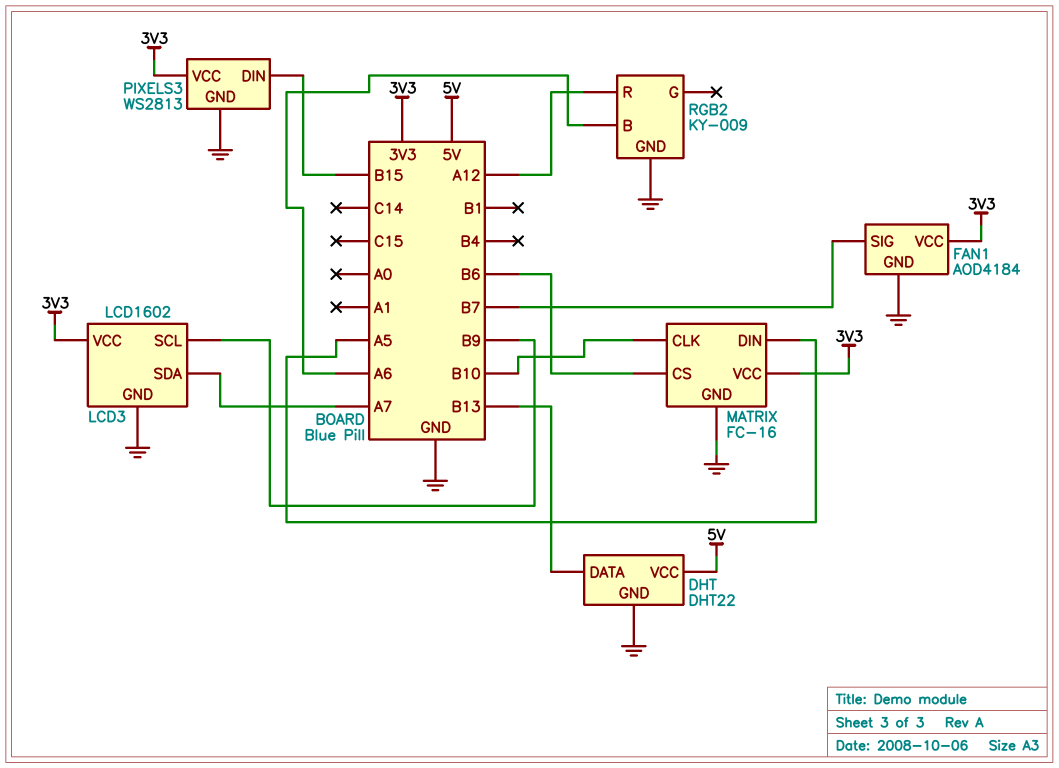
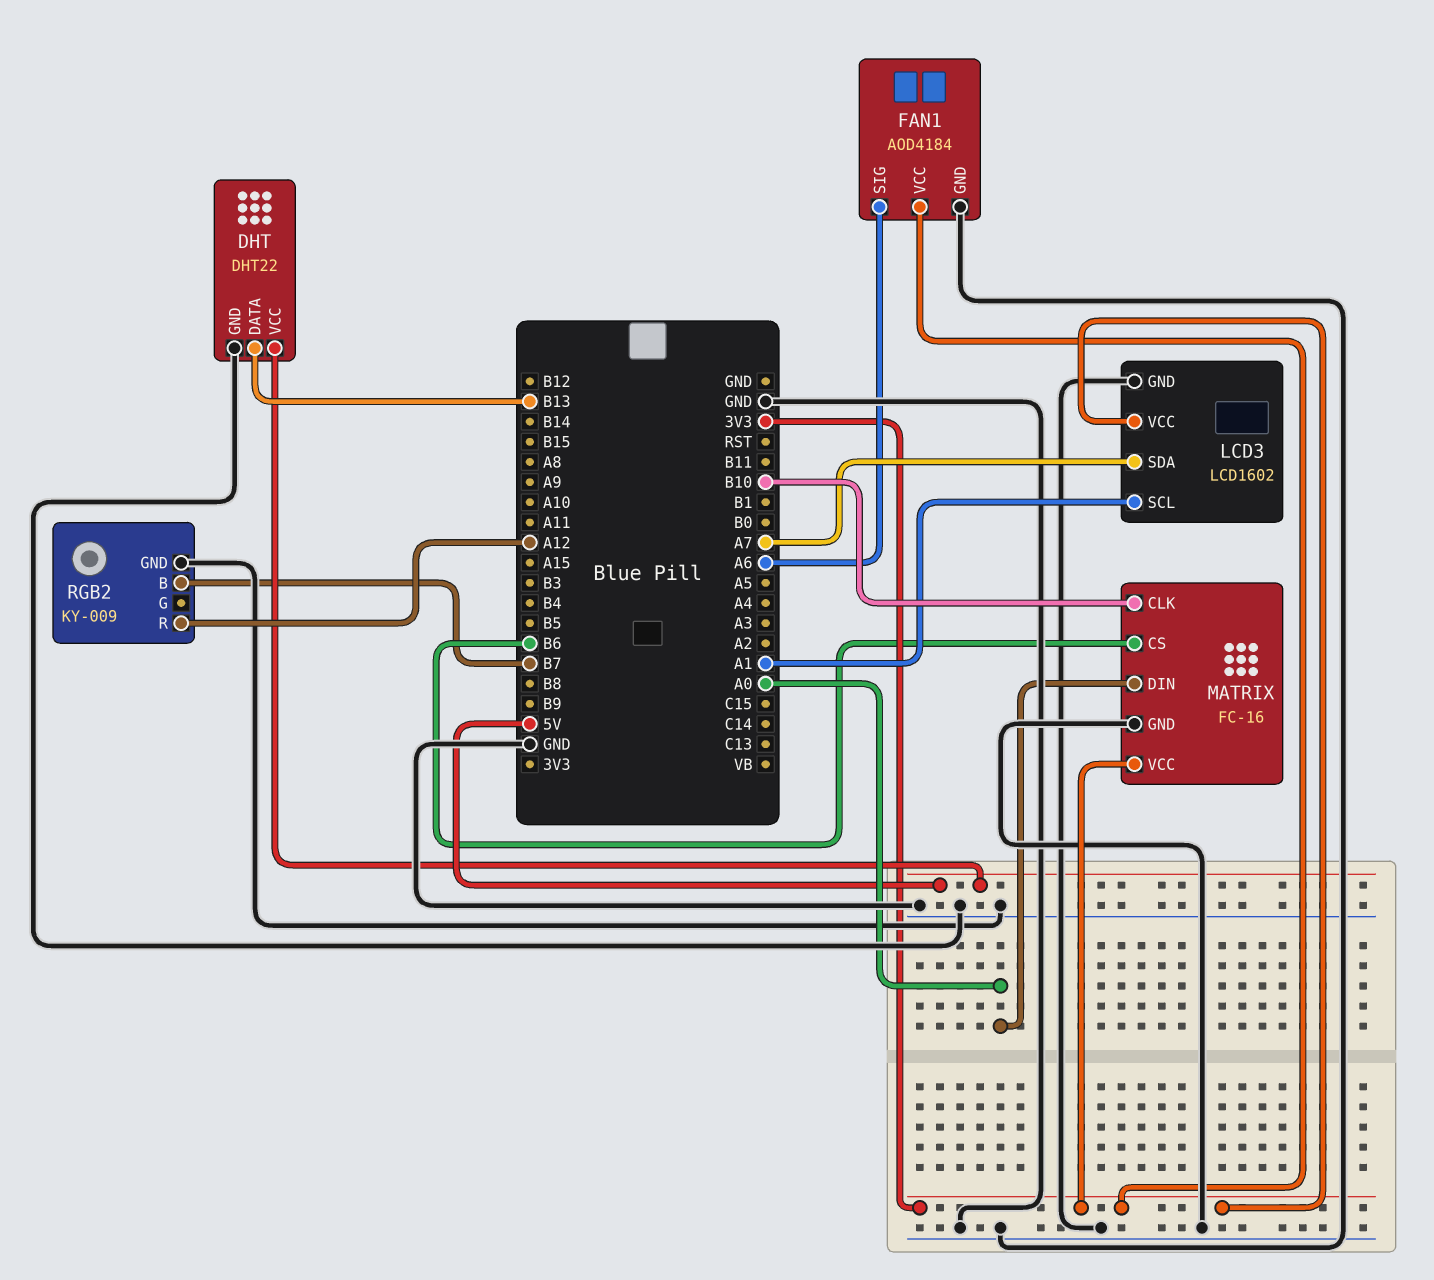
FAN1 pin SIG: B7 -> A6
LCD3 pin SCL: B9 -> A1
MATRIX pin DIN: A5 -> A0
PIXELS3: WS2813 -> none
PIXELS3 pin DIN: B15 -> none
PIXELS3 pin GND: GND -> none
PIXELS3 pin VCC: 3V3 -> none
RGB2 pin B: A6 -> B7

